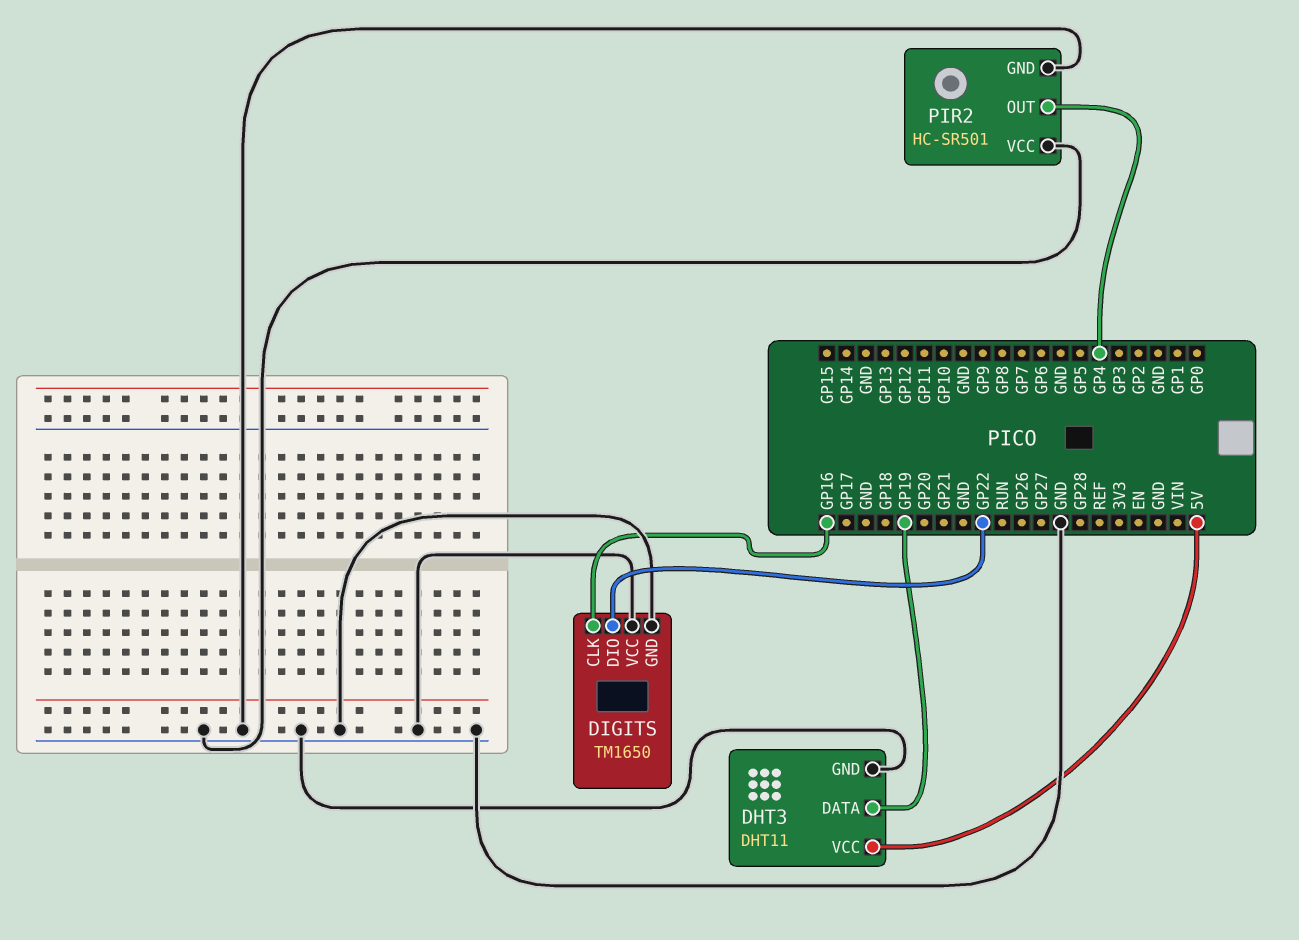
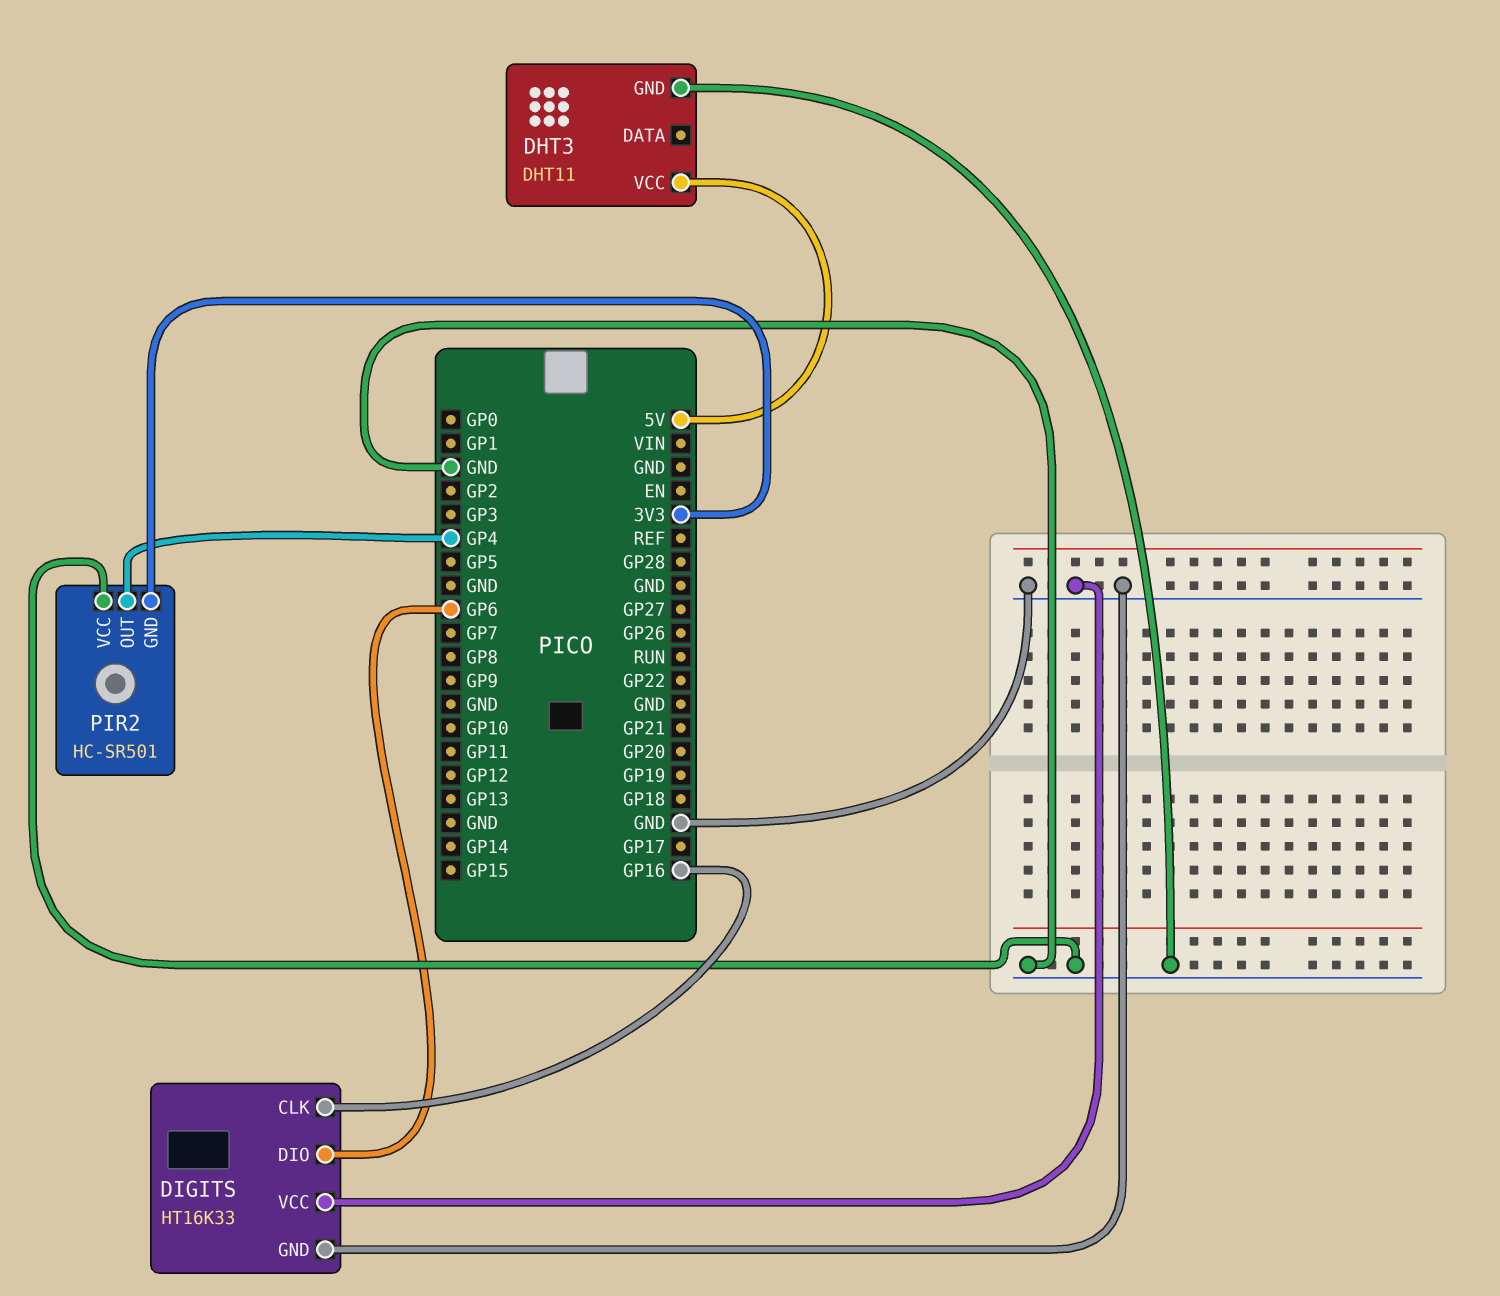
DHT3 pin DATA: GP19 -> none
DIGITS: TM1650 -> HT16K33
DIGITS pin DIO: GP22 -> GP6
PIR2 pin GND: GND -> 3V3

